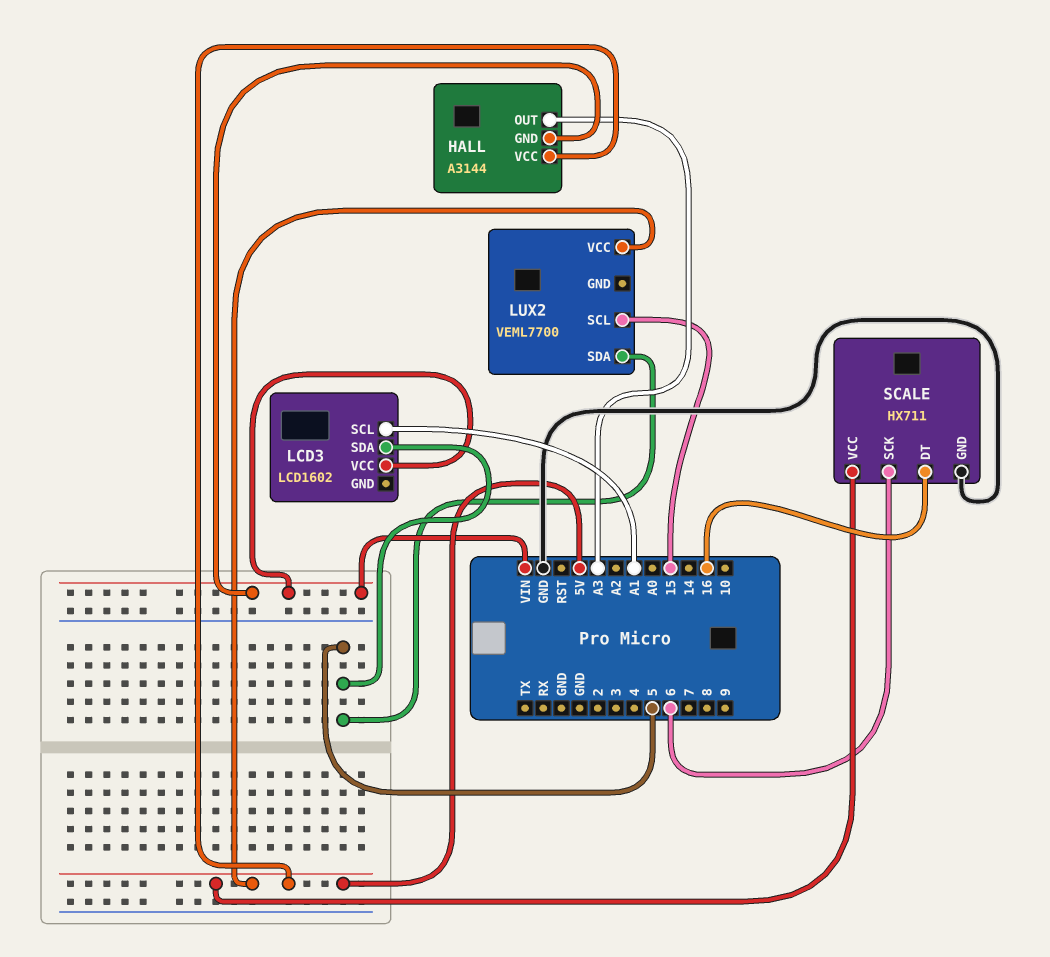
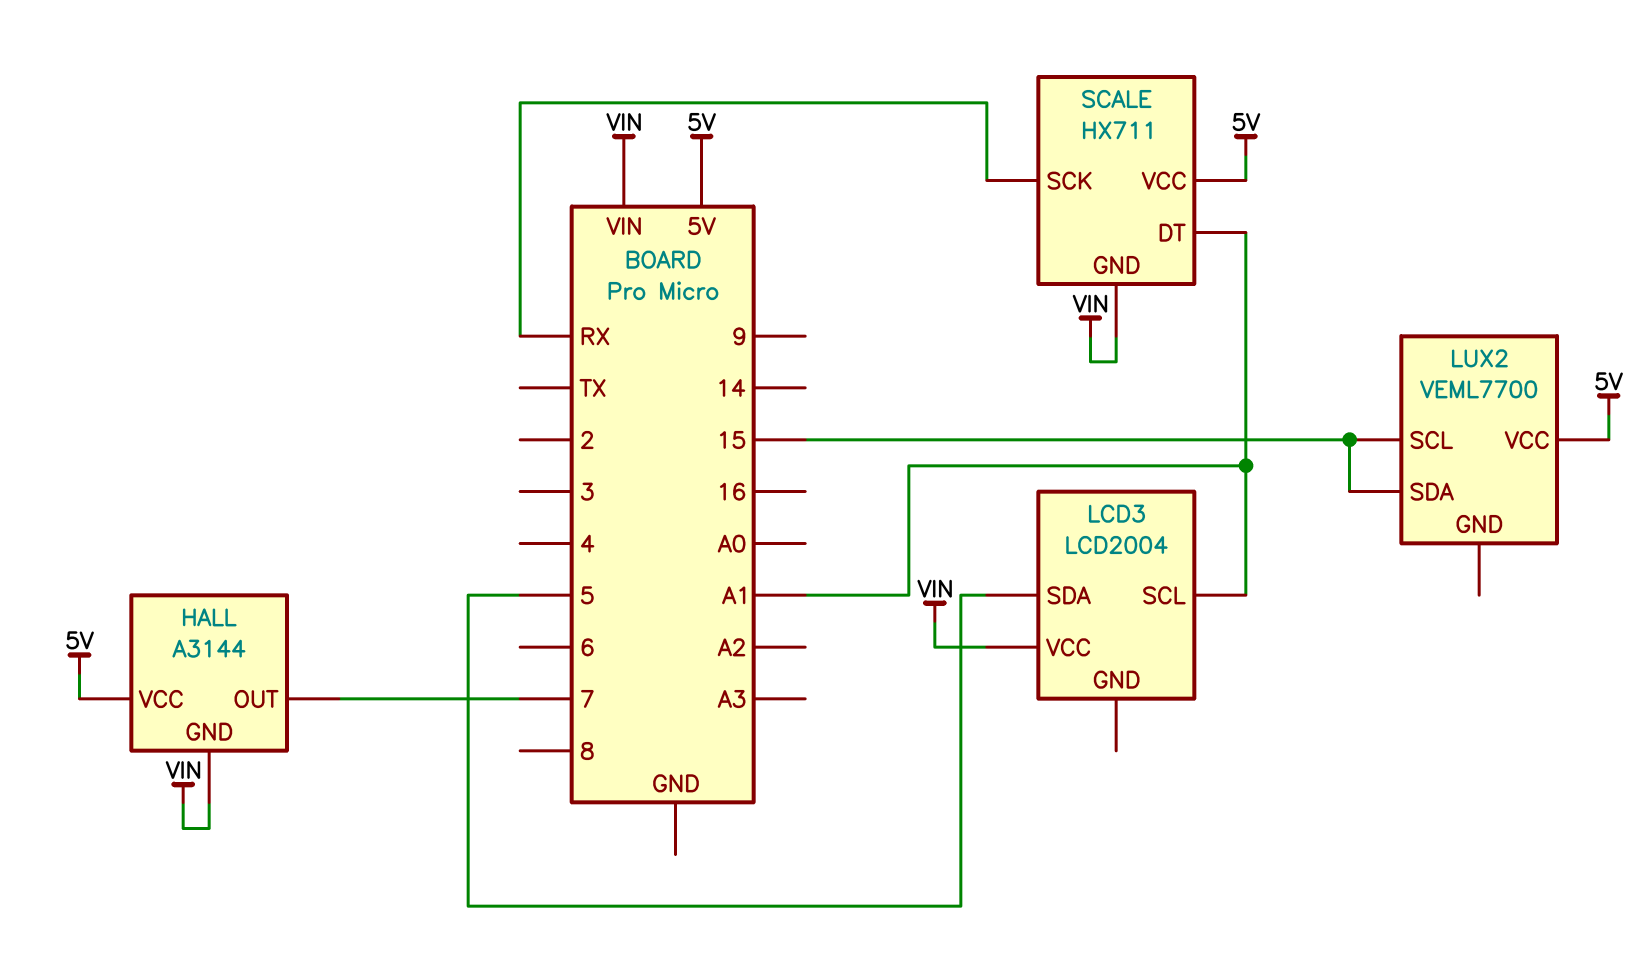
HALL pin OUT: A3 -> 7
LCD3: LCD1602 -> LCD2004
LUX2 pin SDA: 5 -> 15
SCALE pin DT: 16 -> A1
SCALE pin GND: GND -> VIN
SCALE pin SCK: 6 -> RX

